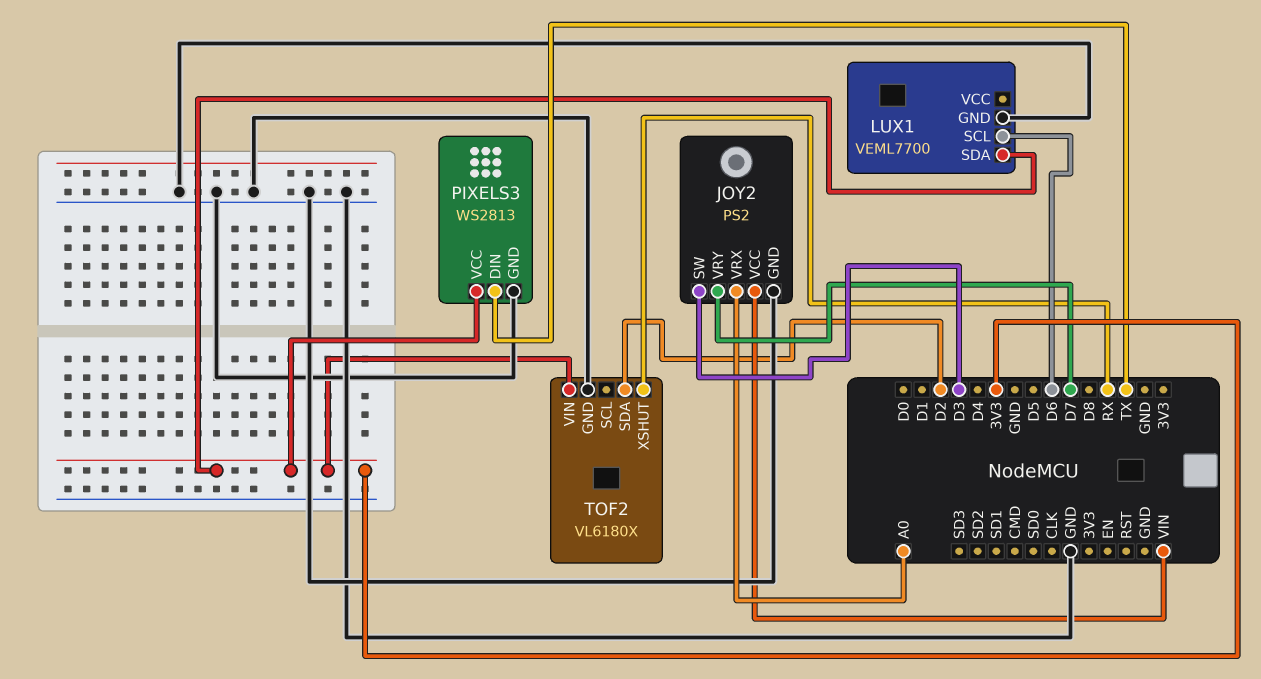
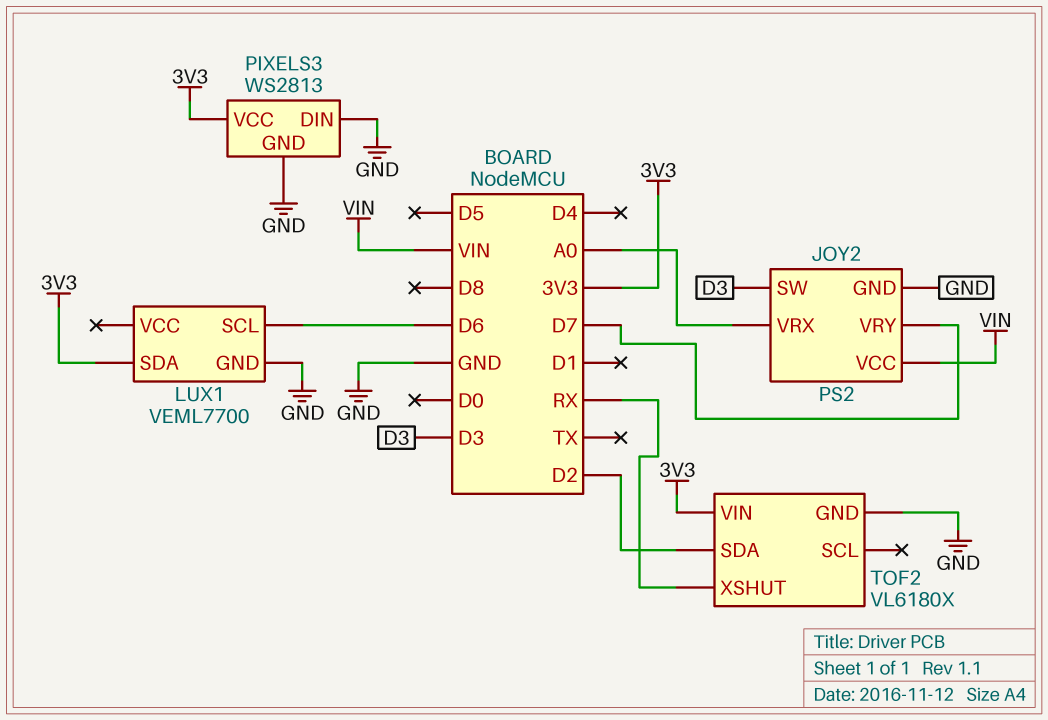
PIXELS3 pin DIN: TX -> GND

